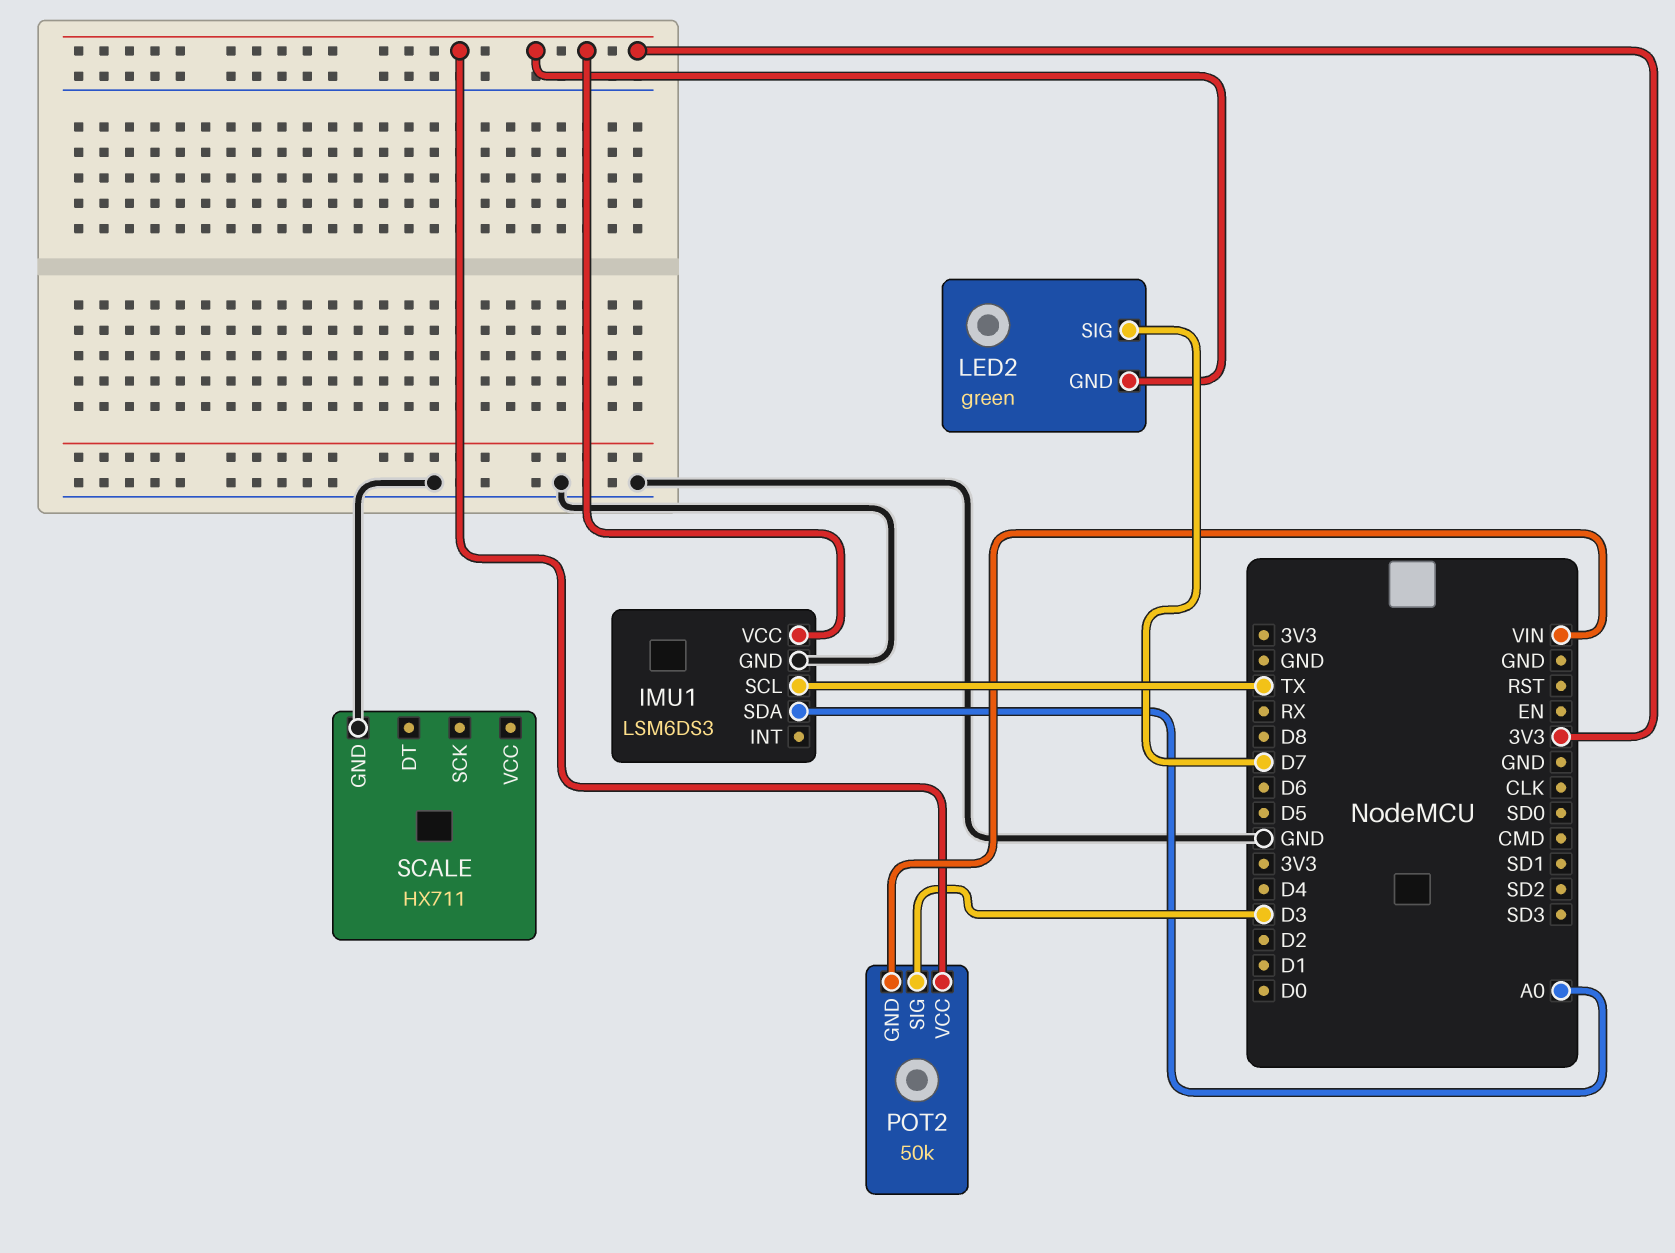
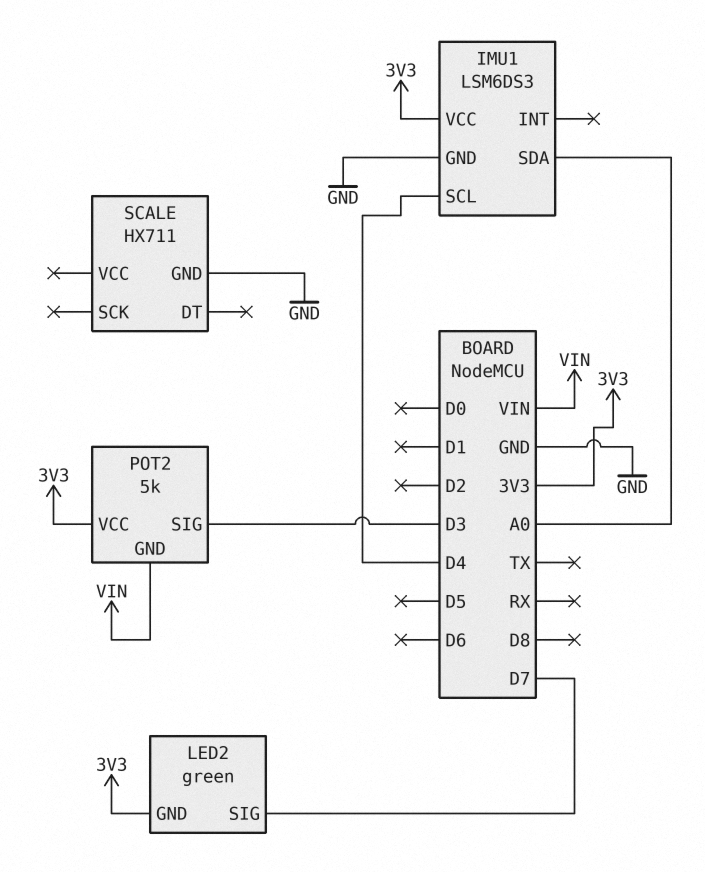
IMU1 pin SCL: TX -> D4
POT2: 50k -> 5k

